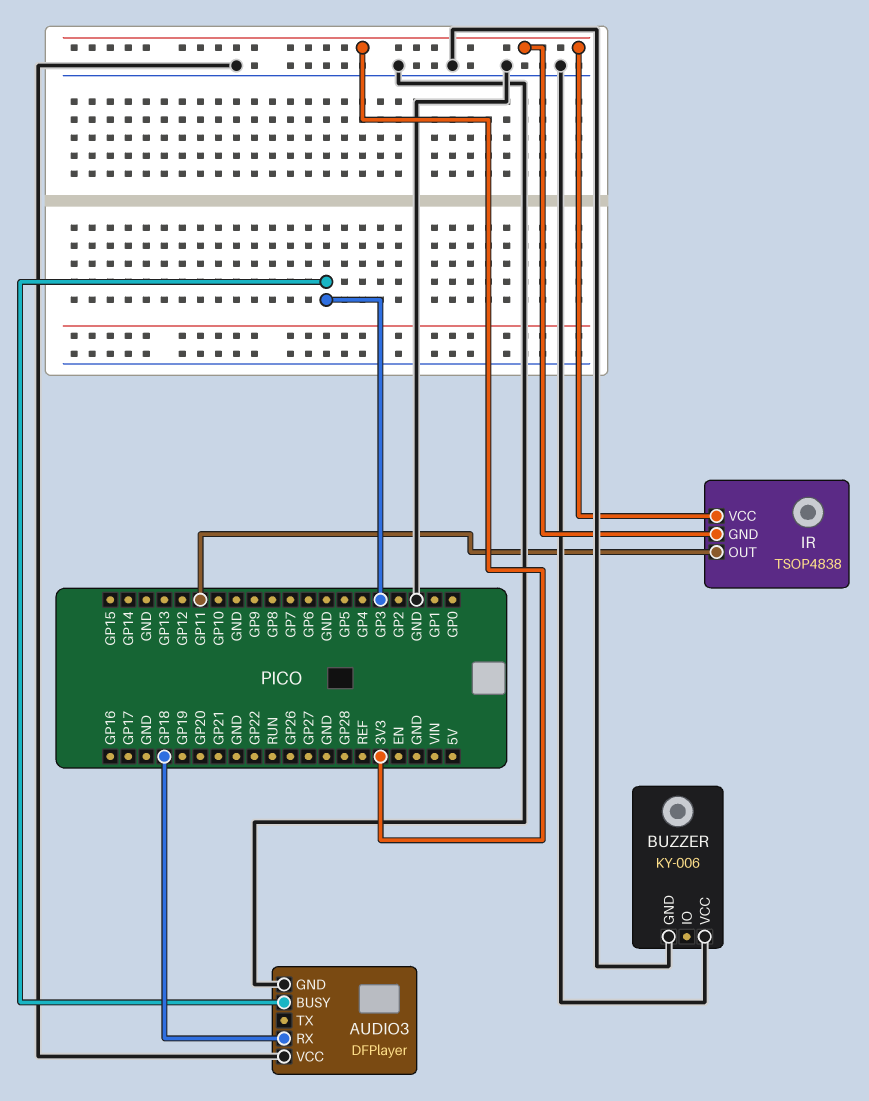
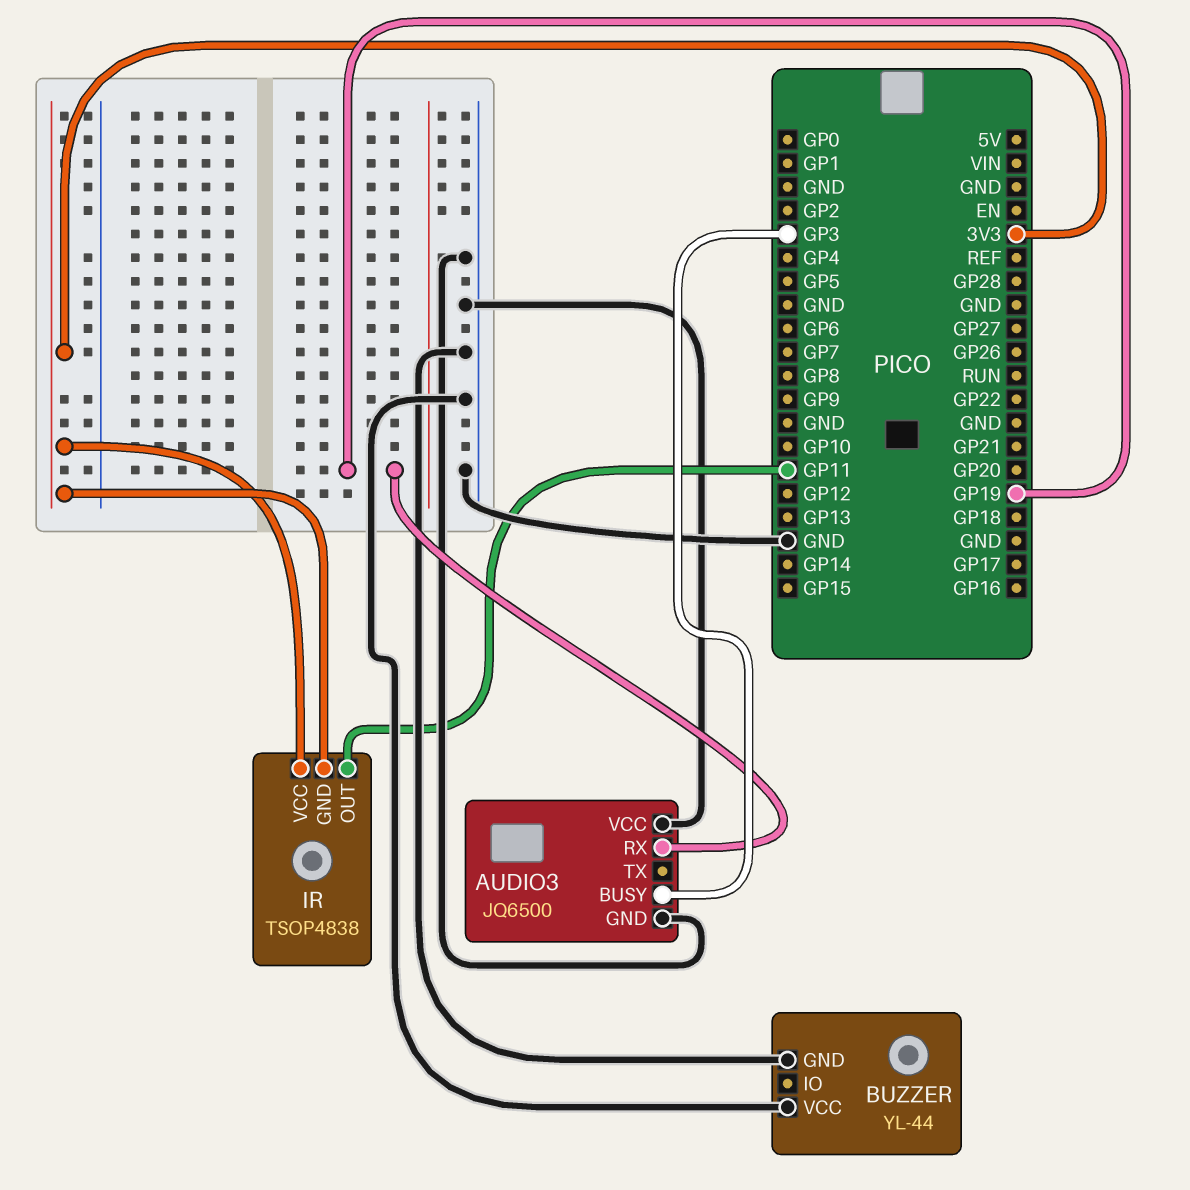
AUDIO3: DFPlayer -> JQ6500
AUDIO3 pin RX: GP18 -> GP19
BUZZER: KY-006 -> YL-44

